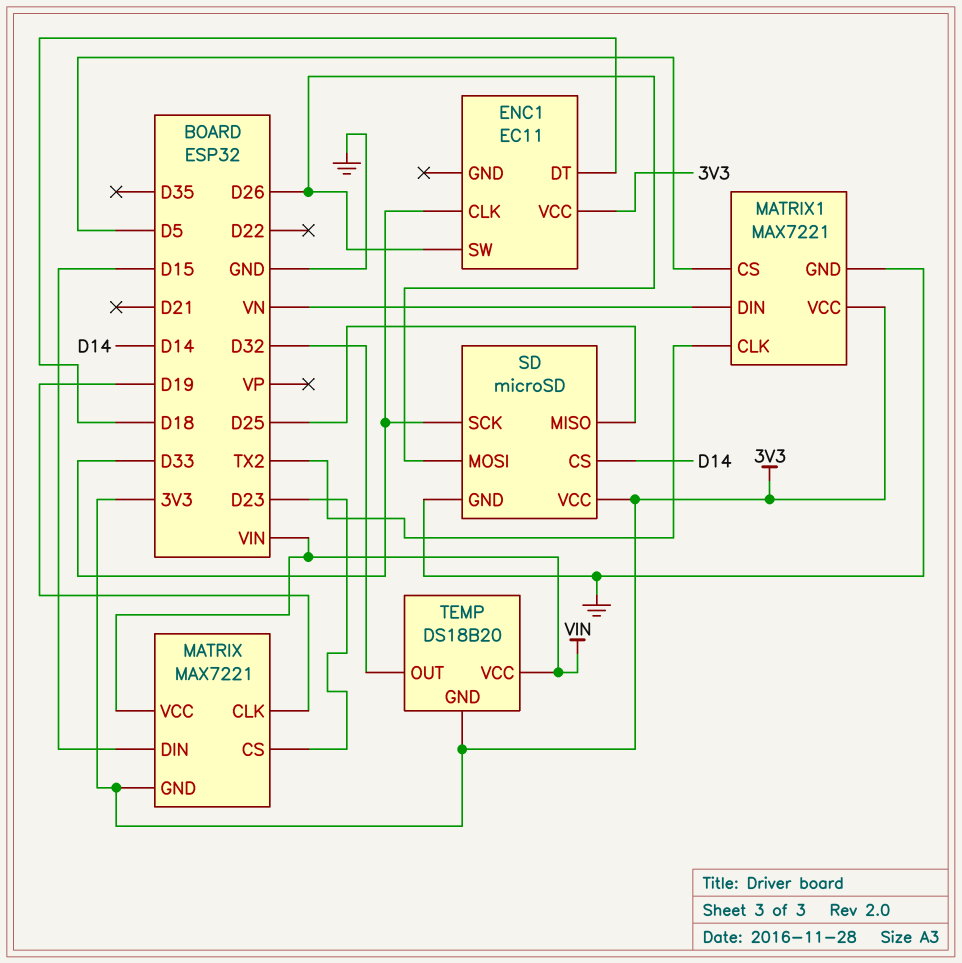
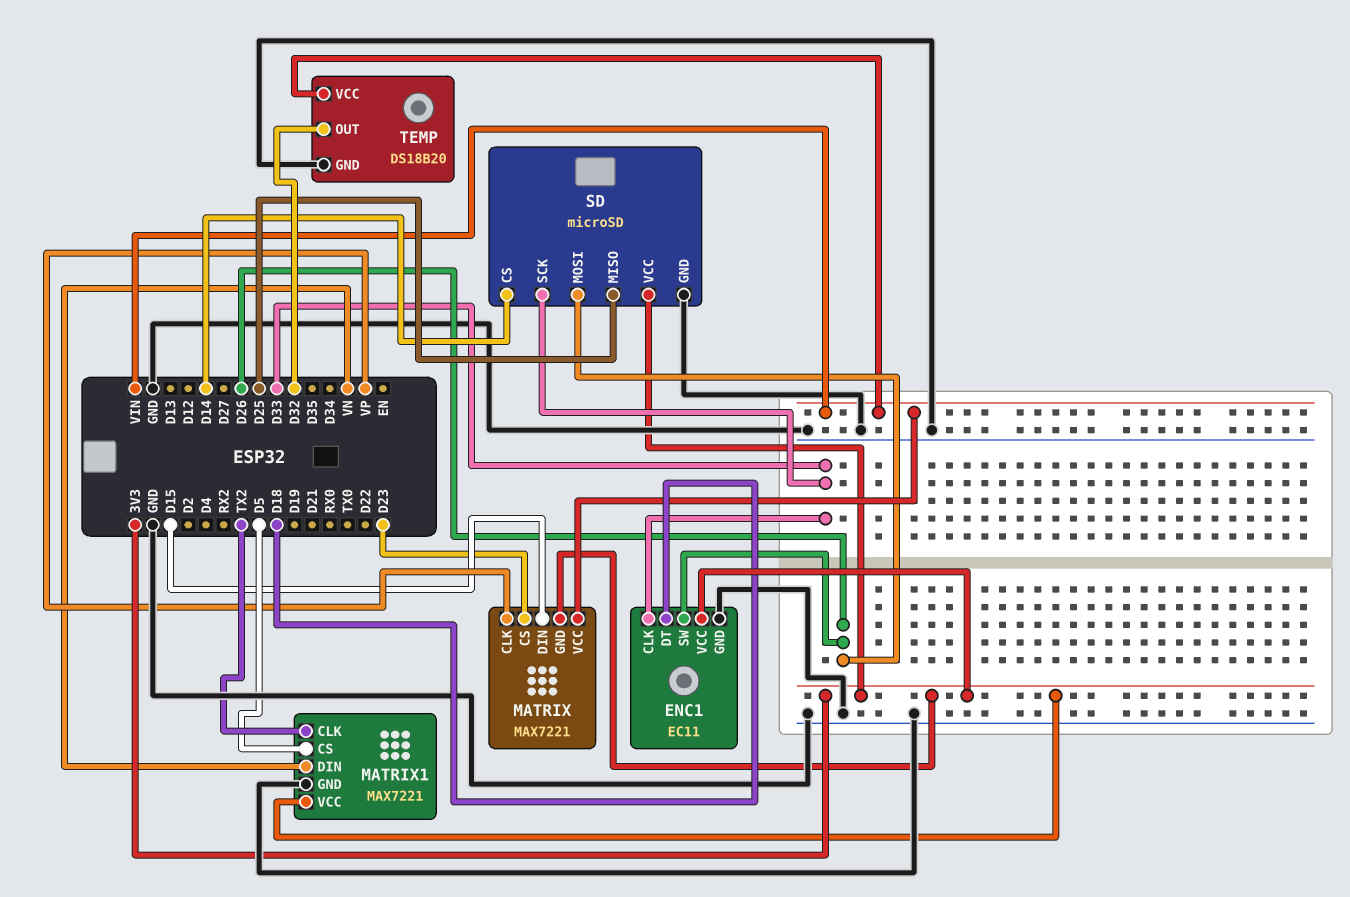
ENC1 pin GND: none -> GND
MATRIX pin CLK: D19 -> VP
TEMP pin GND: 3V3 -> GND

